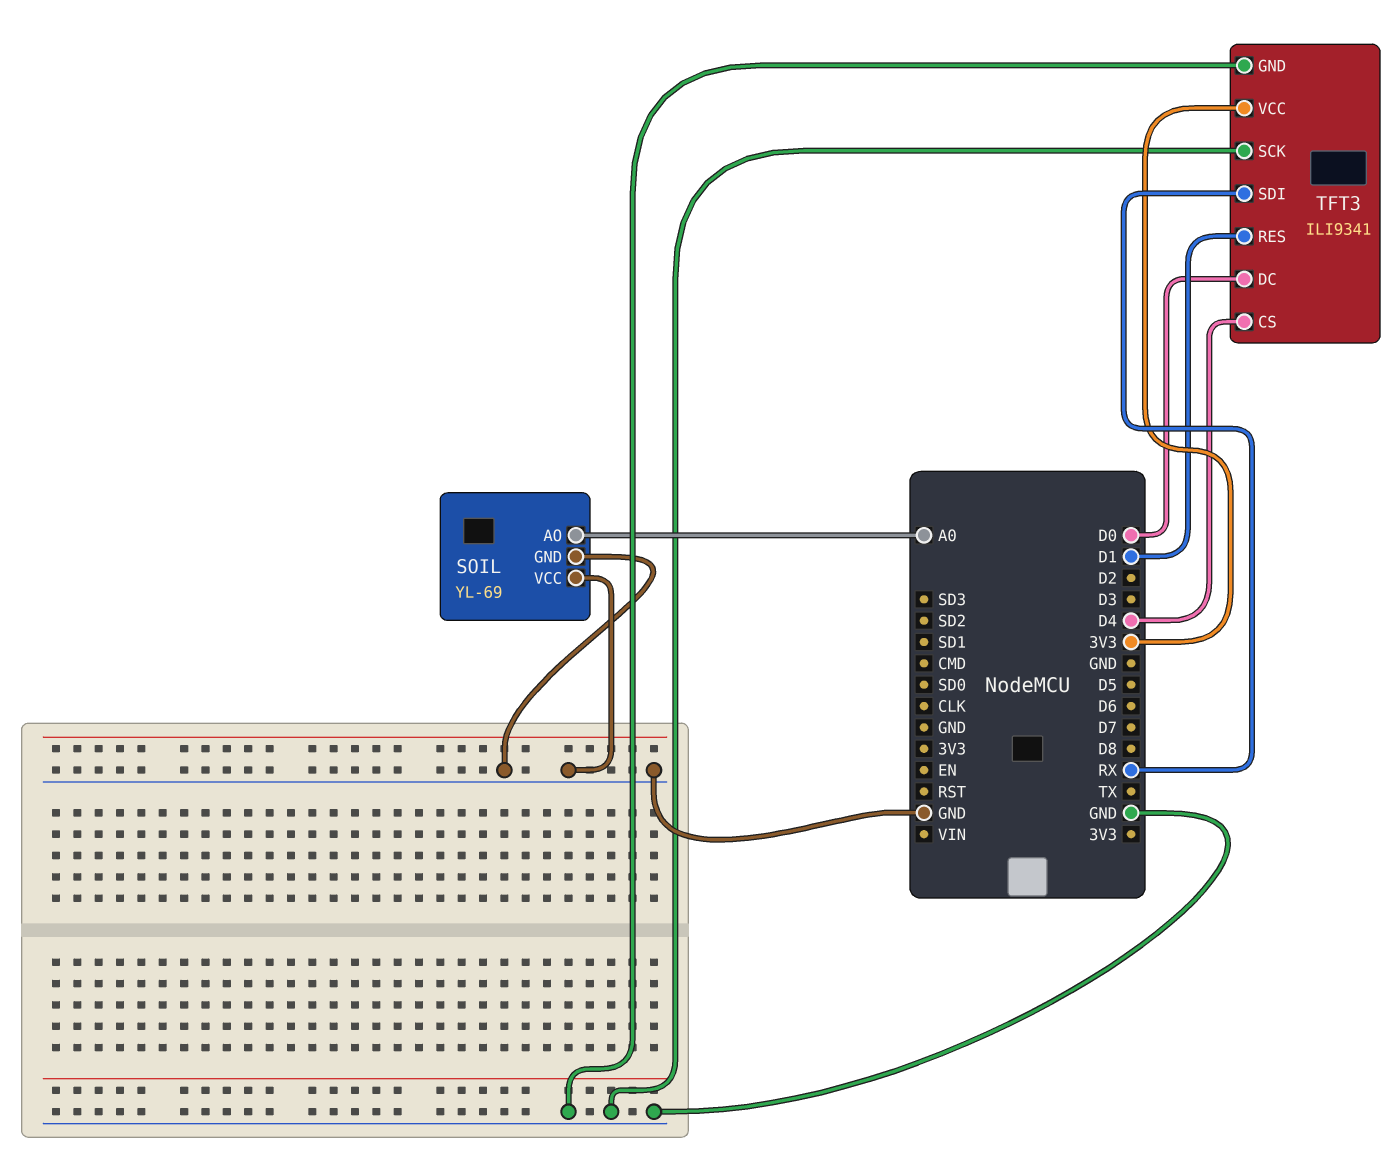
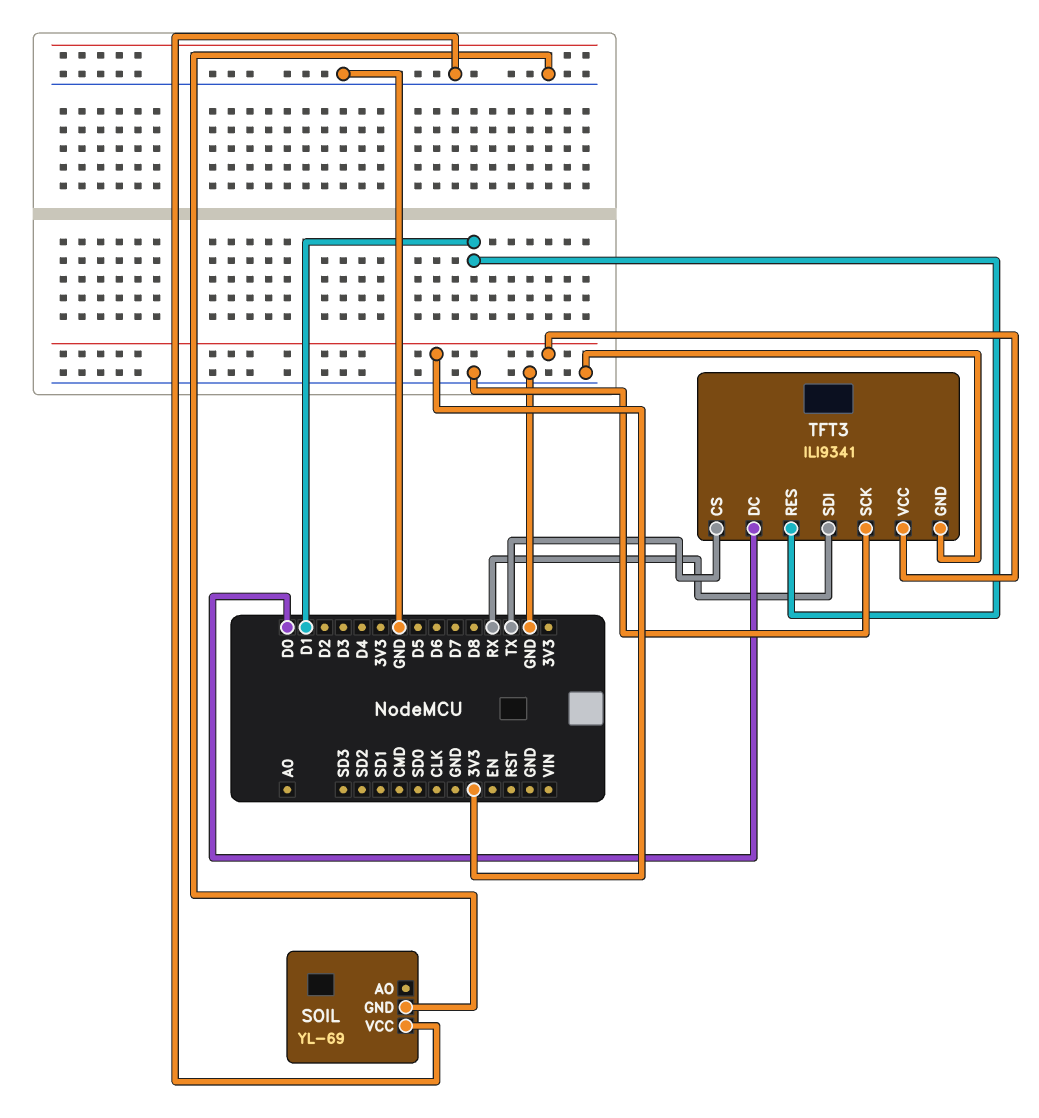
SOIL pin AO: A0 -> none
TFT3 pin CS: D4 -> TX

